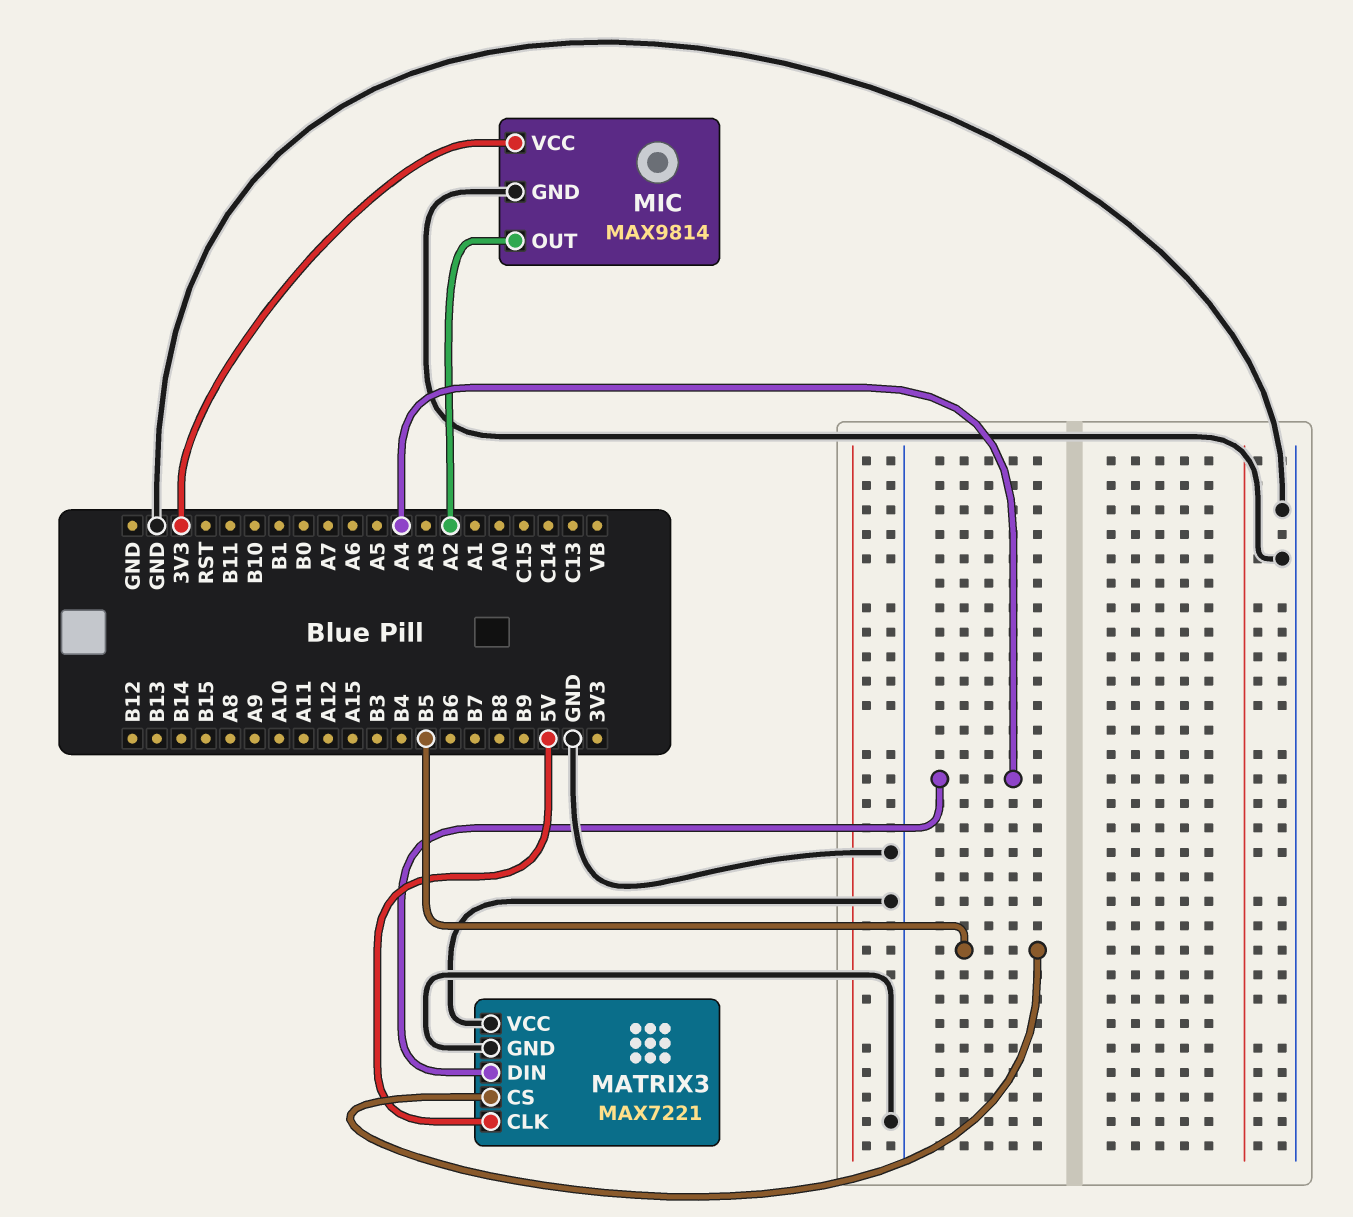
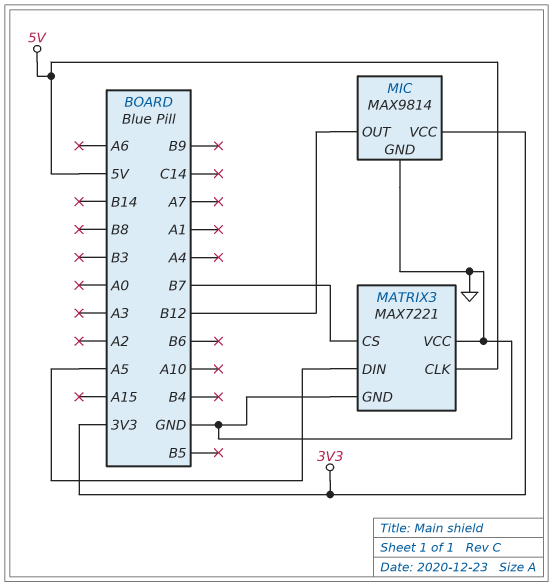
MATRIX3 pin CS: B5 -> B7
MATRIX3 pin DIN: A4 -> A5
MIC pin OUT: A2 -> B12

